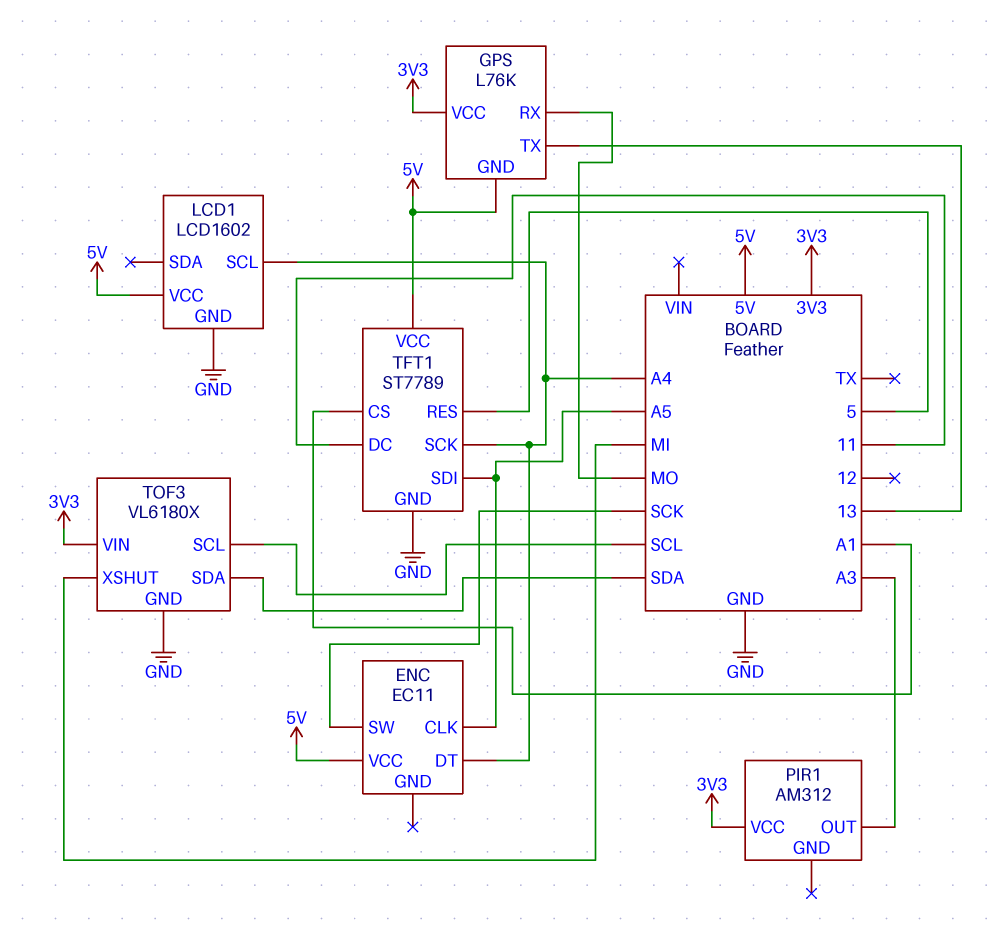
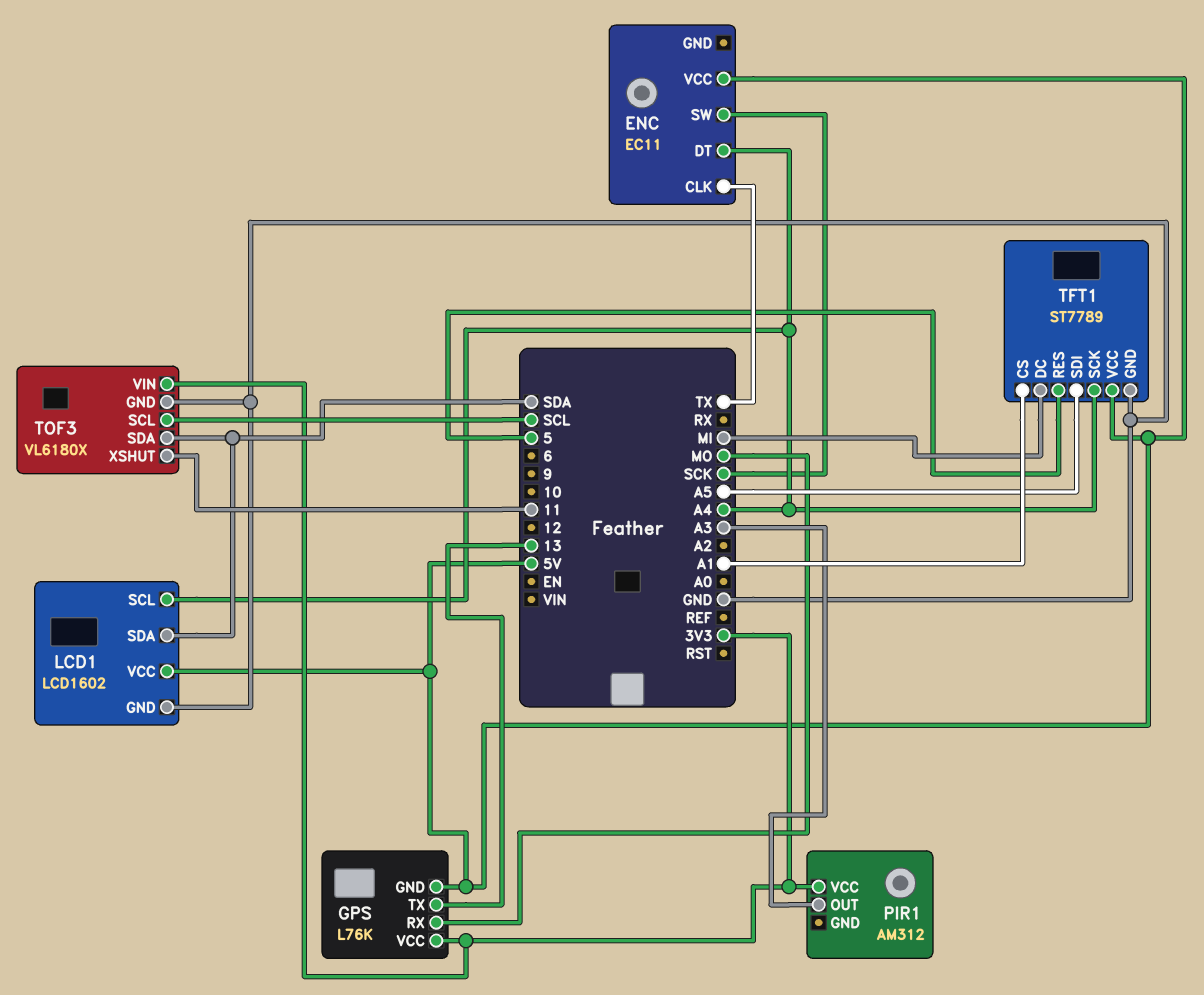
ENC pin CLK: A5 -> TX
LCD1 pin SDA: none -> SDA
TFT1 pin DC: 11 -> MI
TOF3 pin XSHUT: MI -> 11

